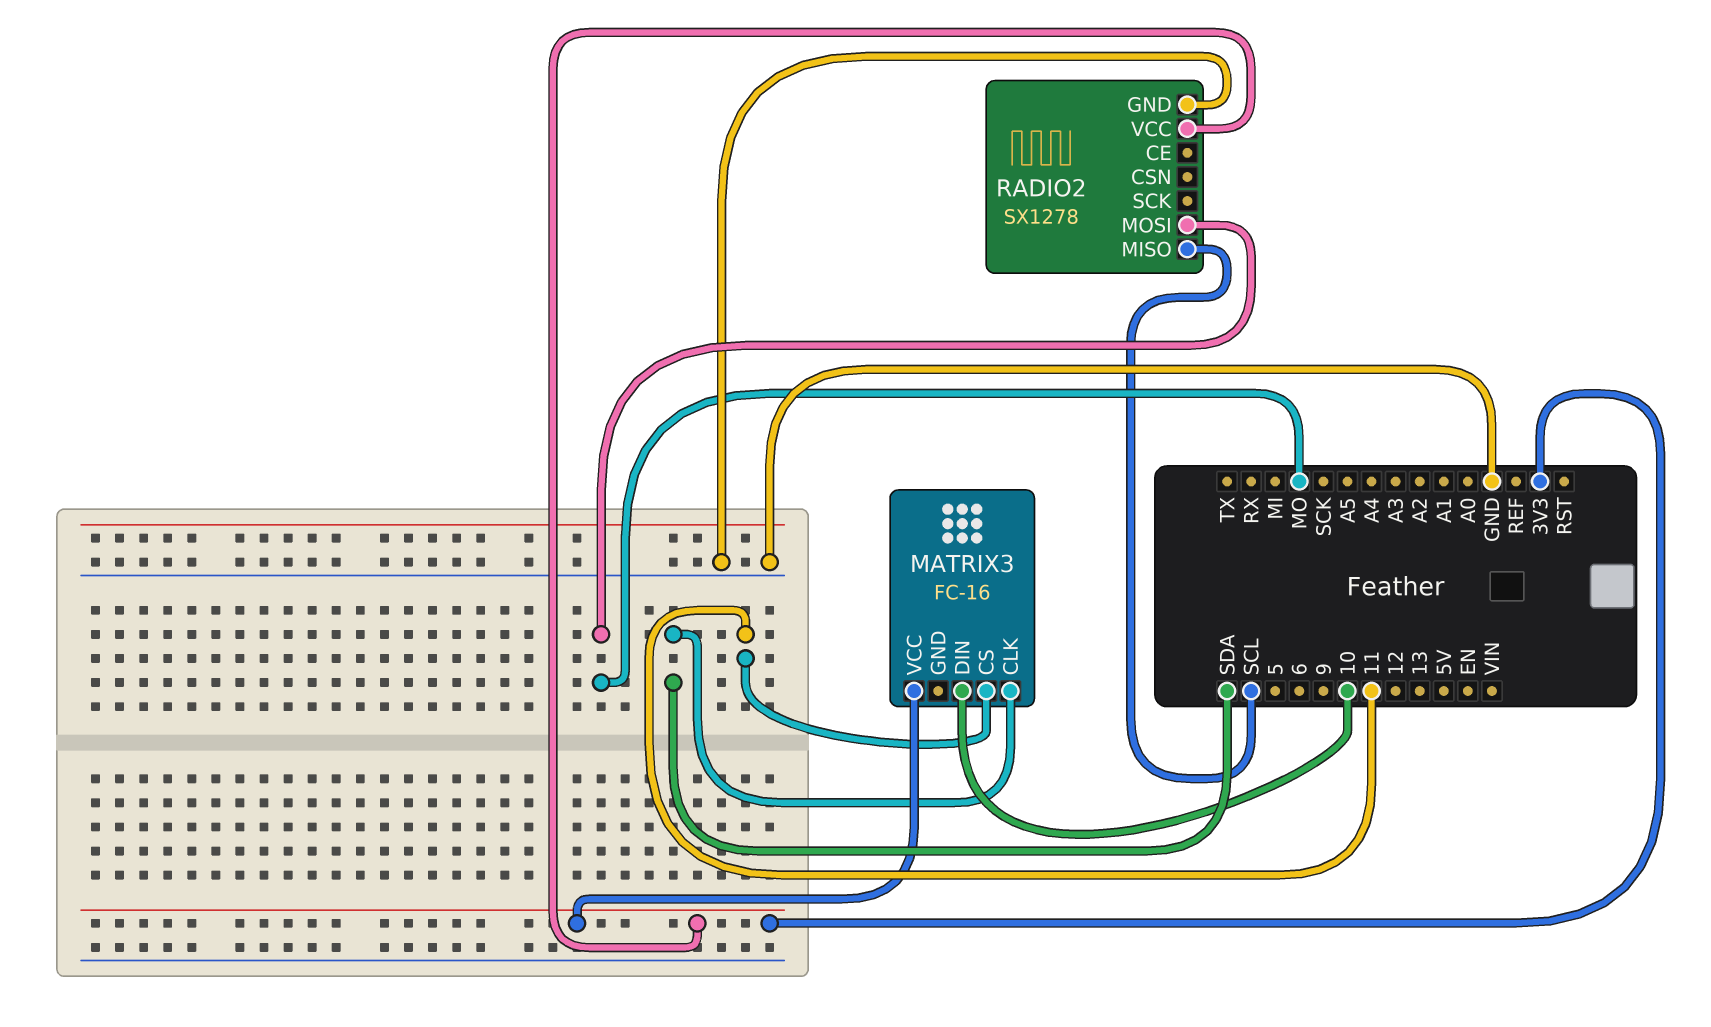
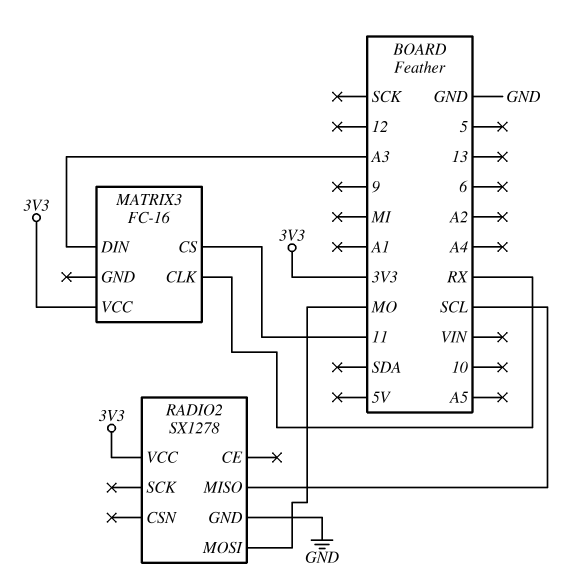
MATRIX3 pin CLK: SDA -> RX
MATRIX3 pin DIN: 10 -> A3

